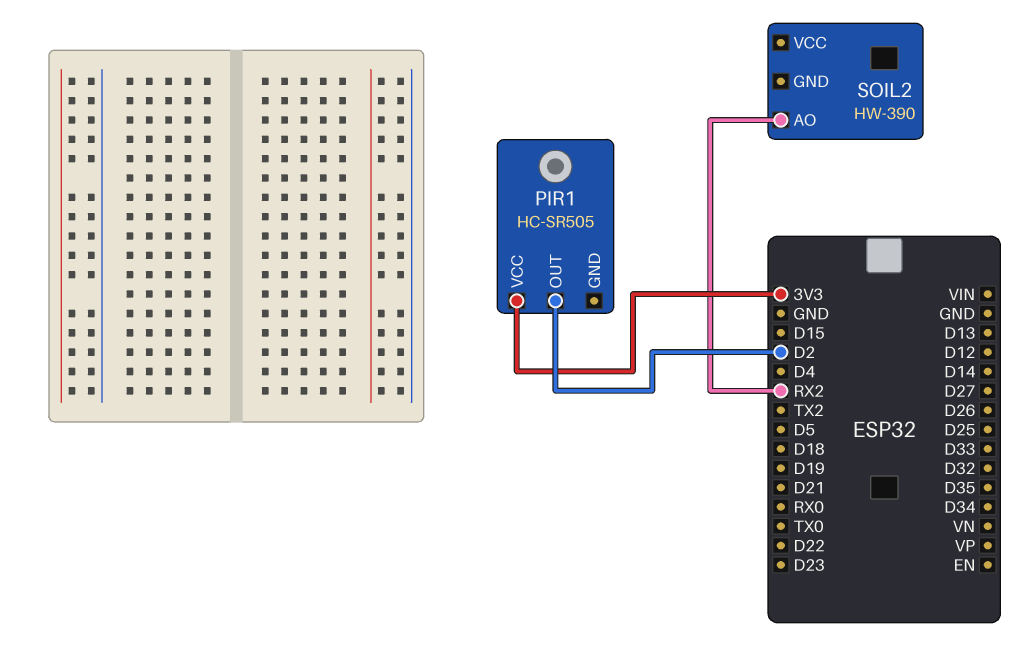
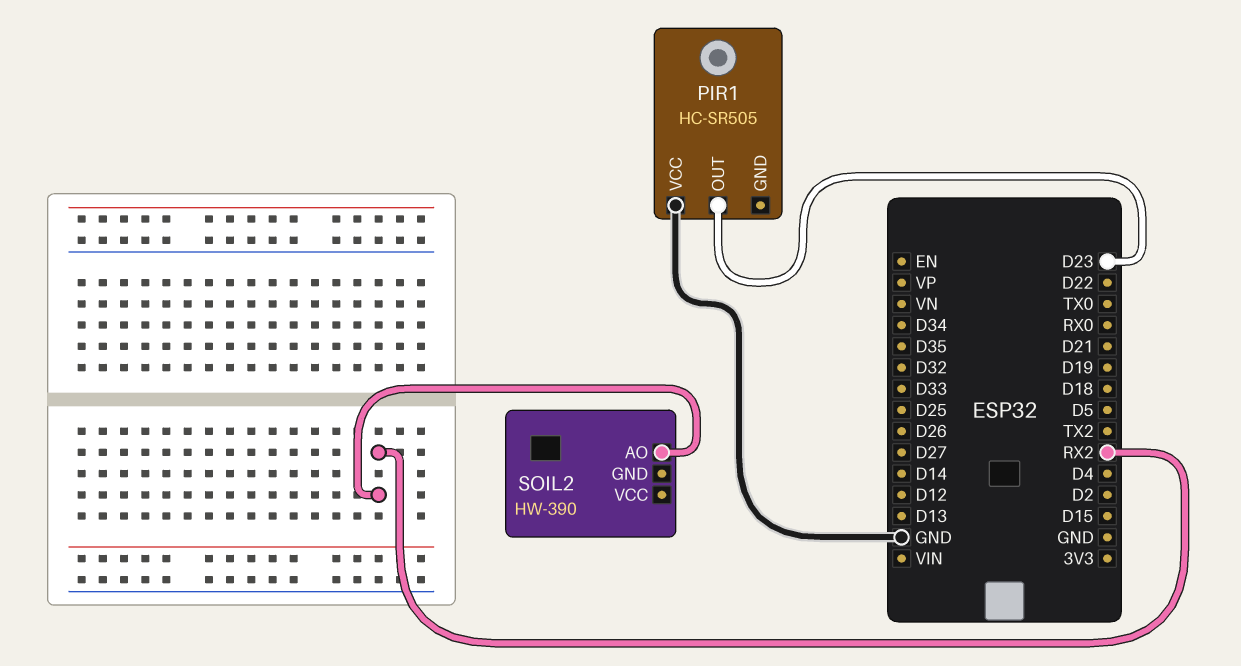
PIR1 pin OUT: D2 -> D23
PIR1 pin VCC: 3V3 -> GND

